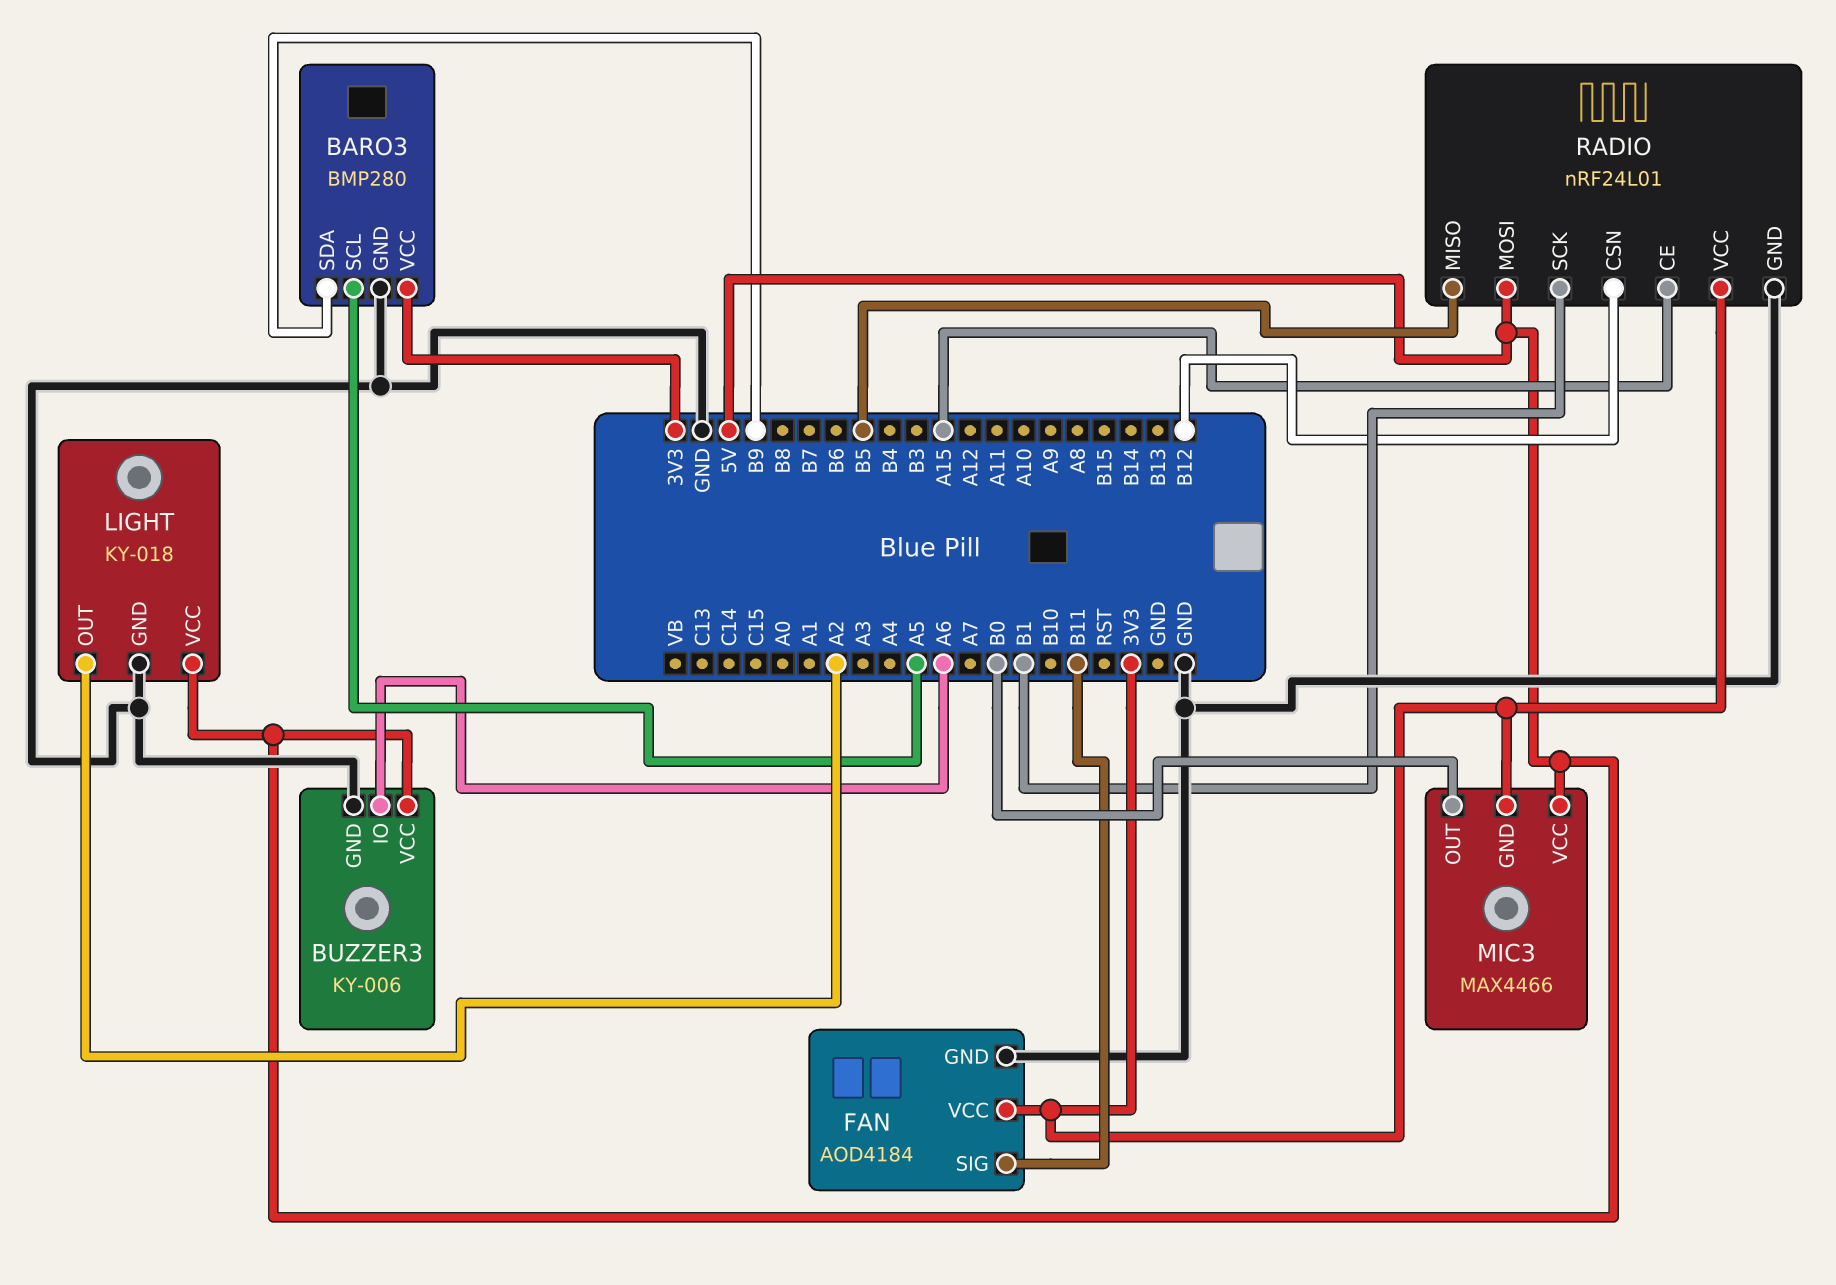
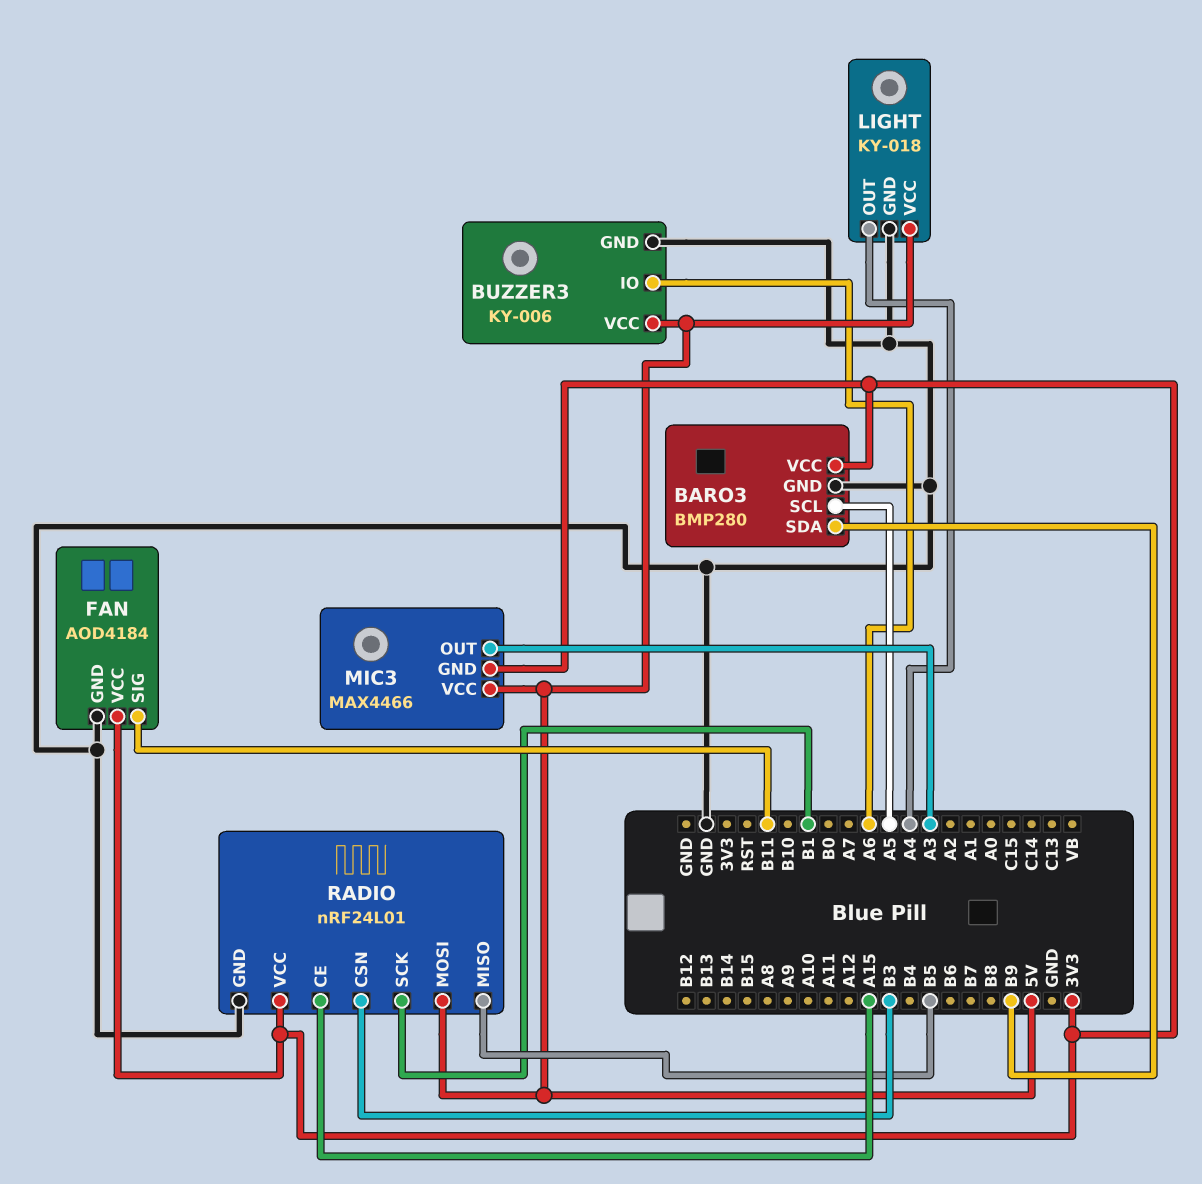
LIGHT pin OUT: A2 -> A4
MIC3 pin OUT: B0 -> A3
RADIO pin CSN: B12 -> B3

